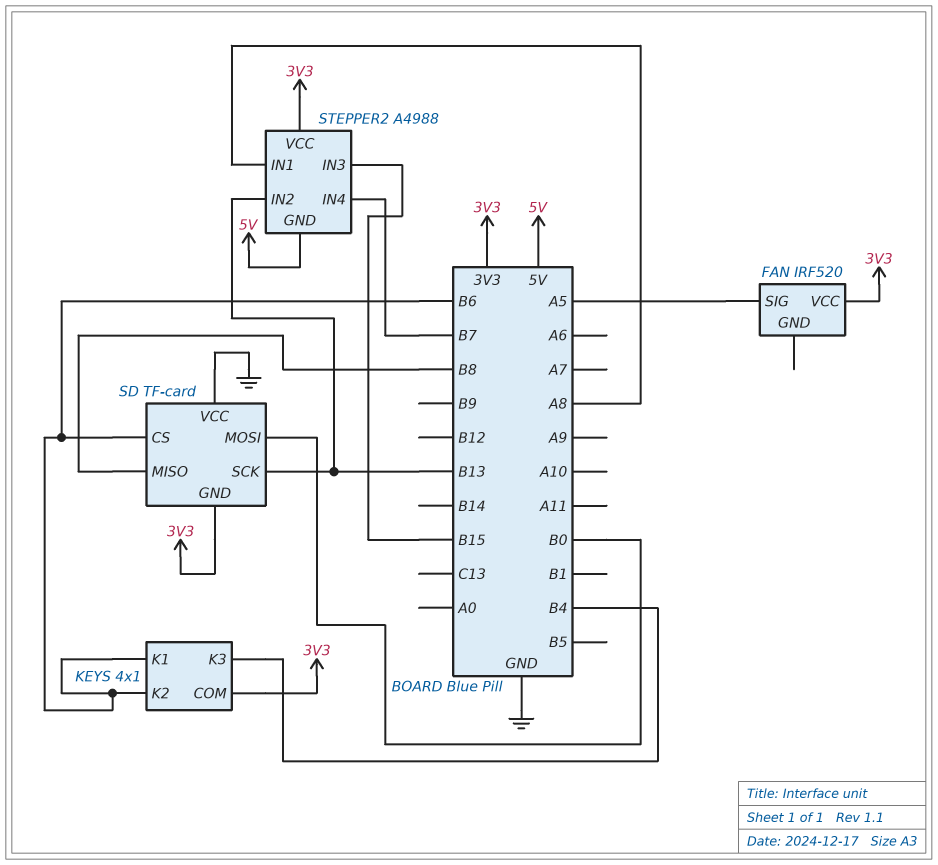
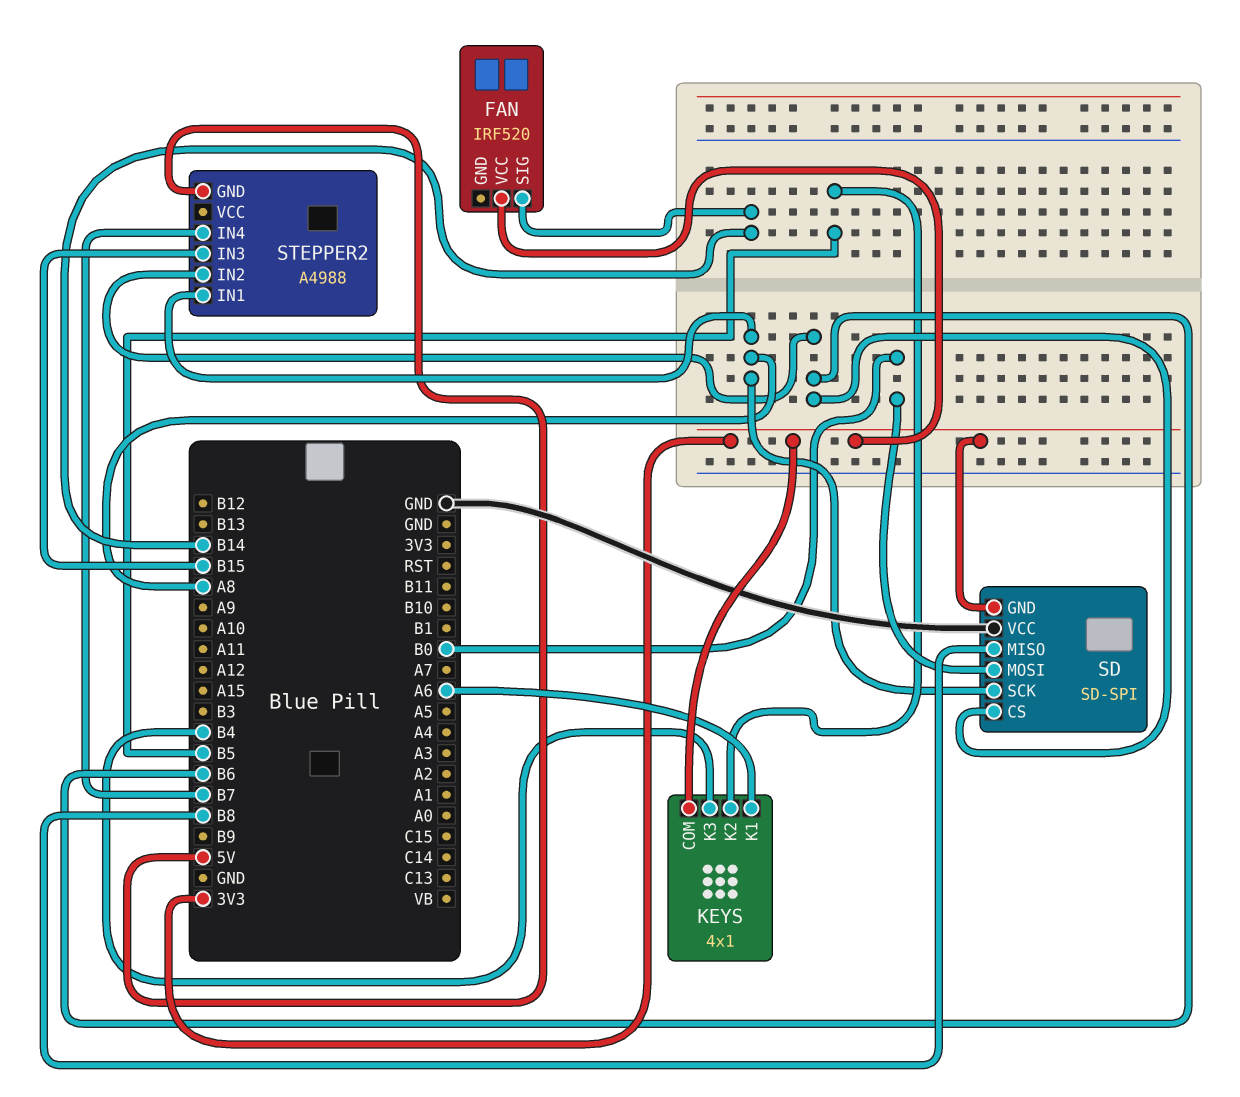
FAN pin SIG: A5 -> B14
KEYS pin K1: B6 -> A6
KEYS pin K2: B6 -> B5
SD: TF-card -> SD-SPI
SD pin SCK: B13 -> A8
STEPPER2 pin IN2: B13 -> B6
STEPPER2 pin VCC: 3V3 -> none

